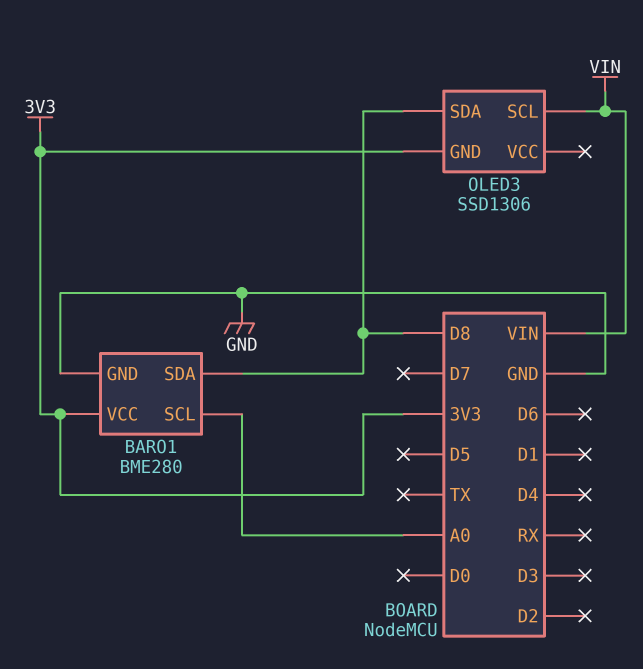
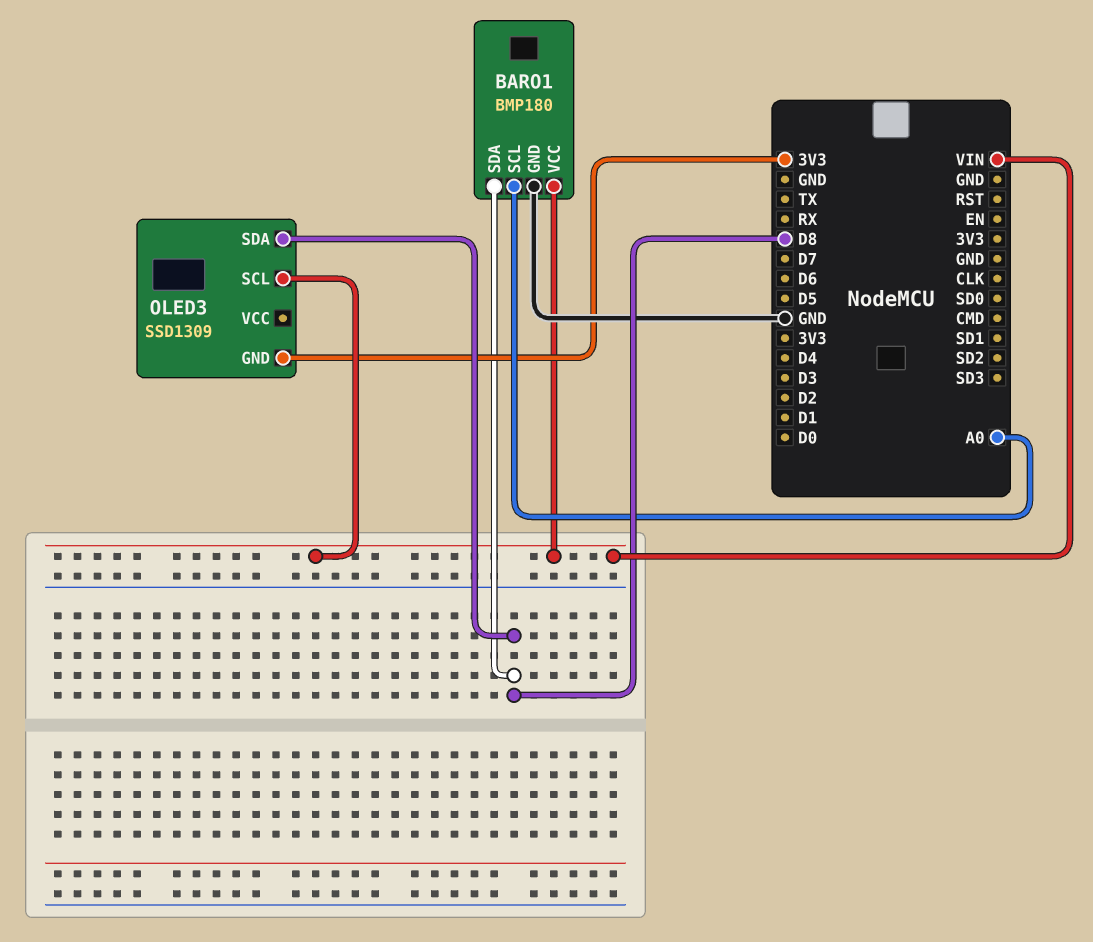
BARO1: BME280 -> BMP180
BARO1 pin VCC: 3V3 -> VIN
OLED3: SSD1306 -> SSD1309

